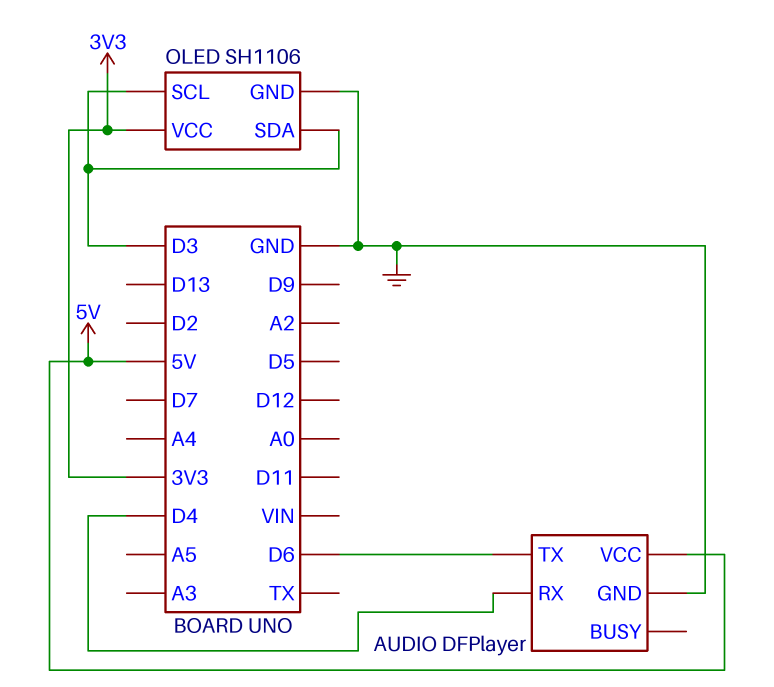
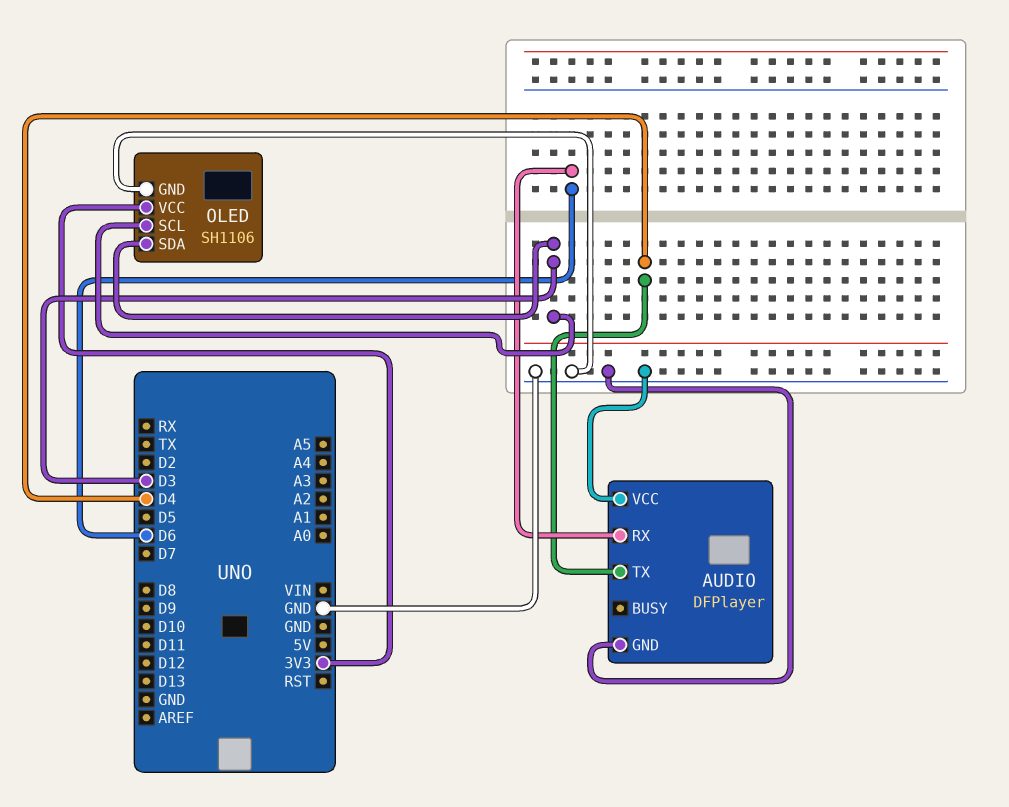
AUDIO pin RX: D4 -> D6
AUDIO pin TX: D6 -> D4
AUDIO pin VCC: 5V -> GND

